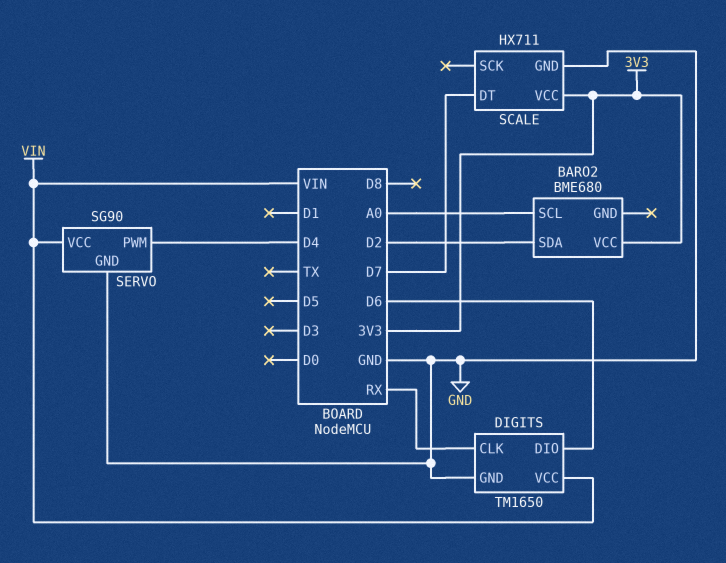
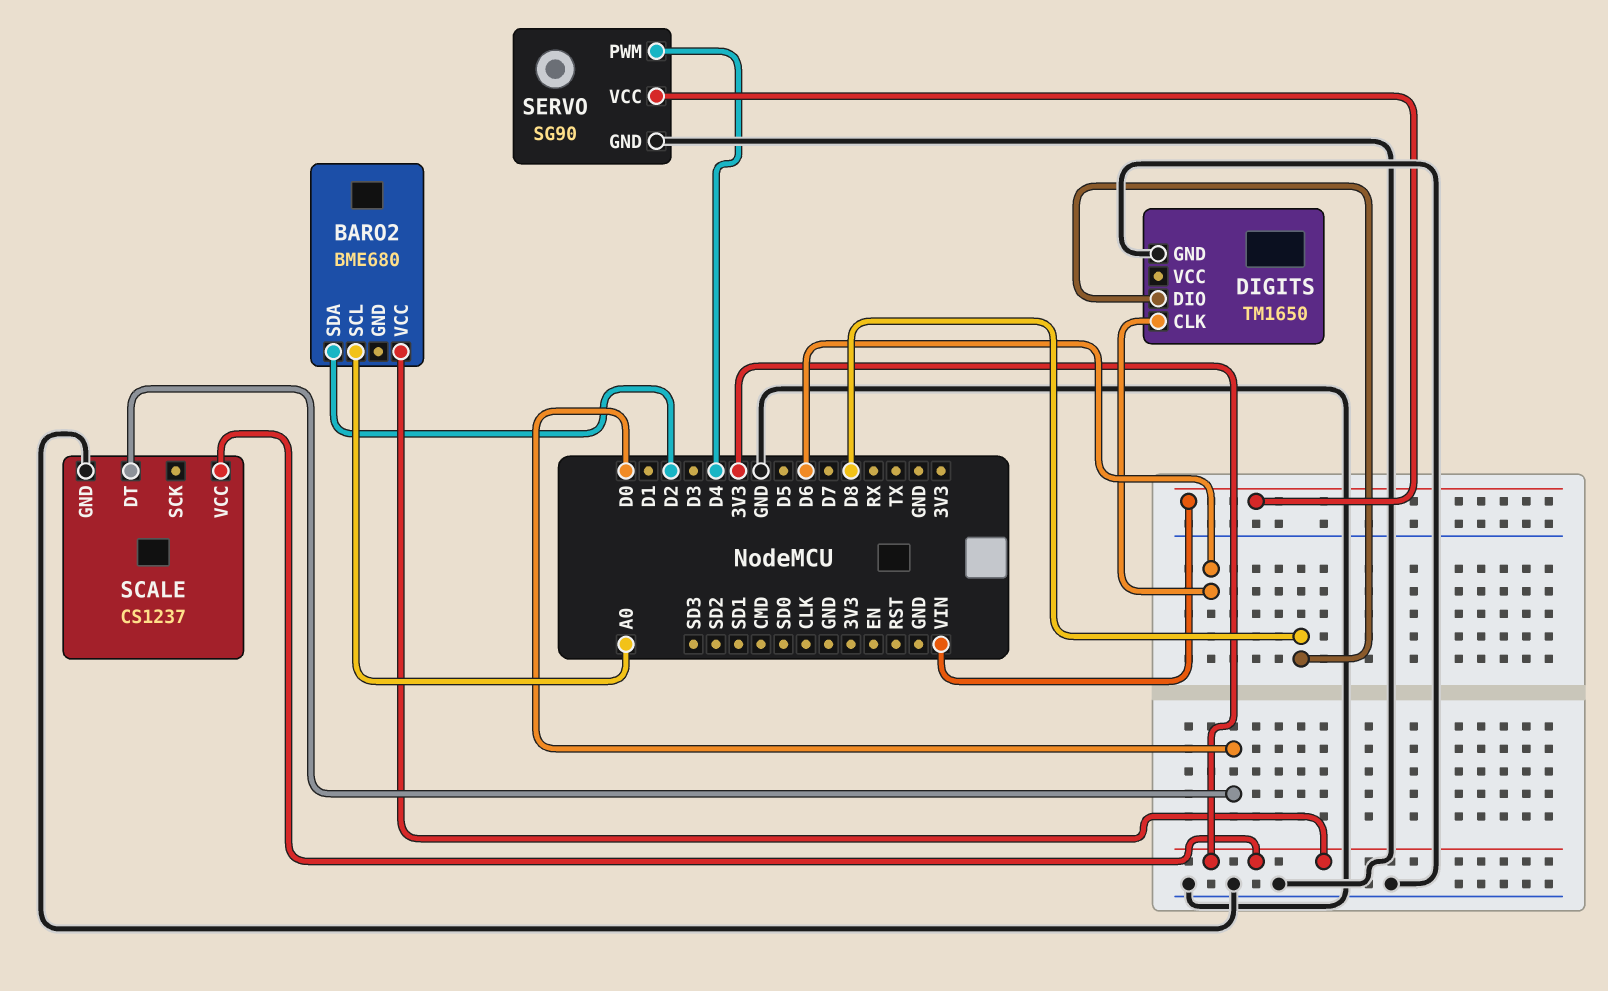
DIGITS pin CLK: RX -> D6
DIGITS pin DIO: D6 -> D8
DIGITS pin VCC: VIN -> none
SCALE: HX711 -> CS1237
SCALE pin DT: D7 -> D0

